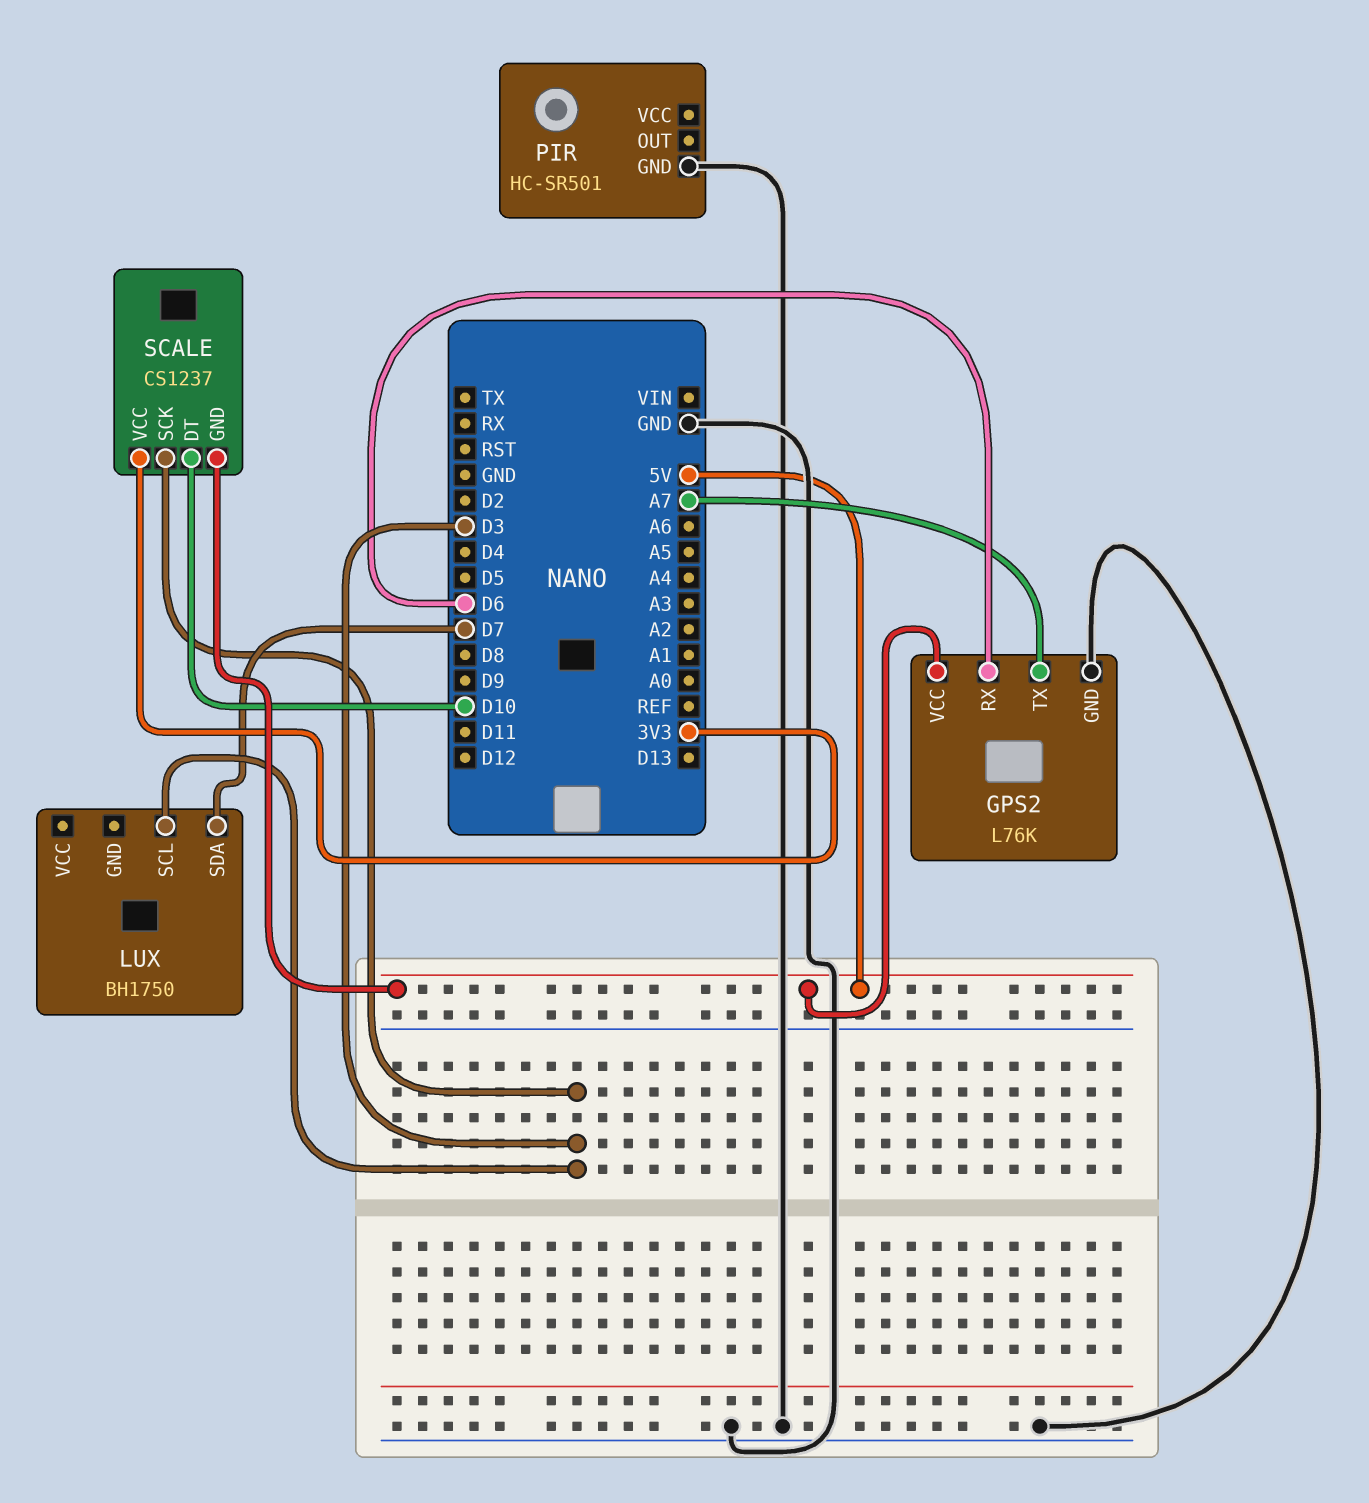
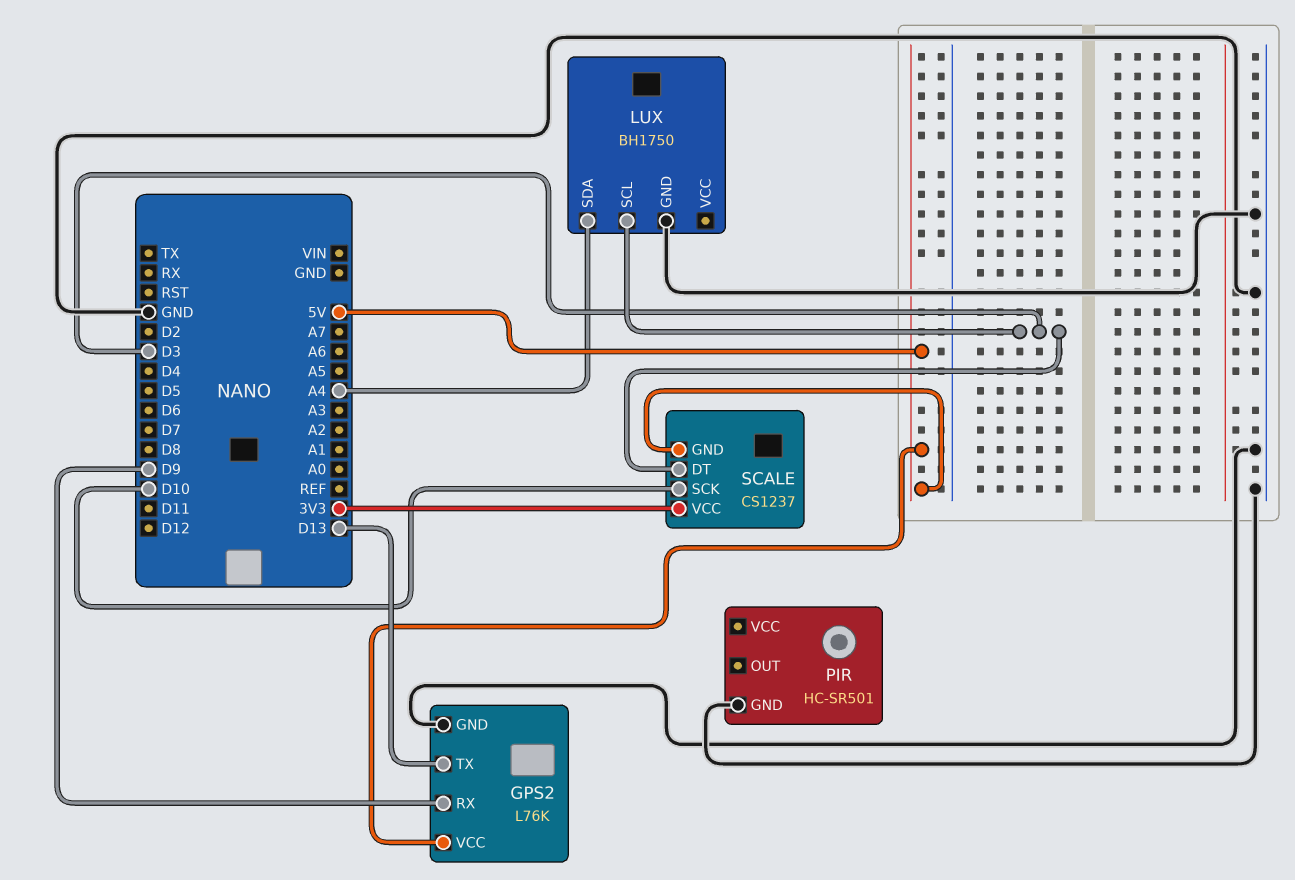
GPS2 pin RX: D6 -> D9
GPS2 pin TX: A7 -> D13
LUX pin GND: none -> GND
LUX pin SDA: D7 -> A4
SCALE pin DT: D10 -> D3
SCALE pin SCK: D3 -> D10

